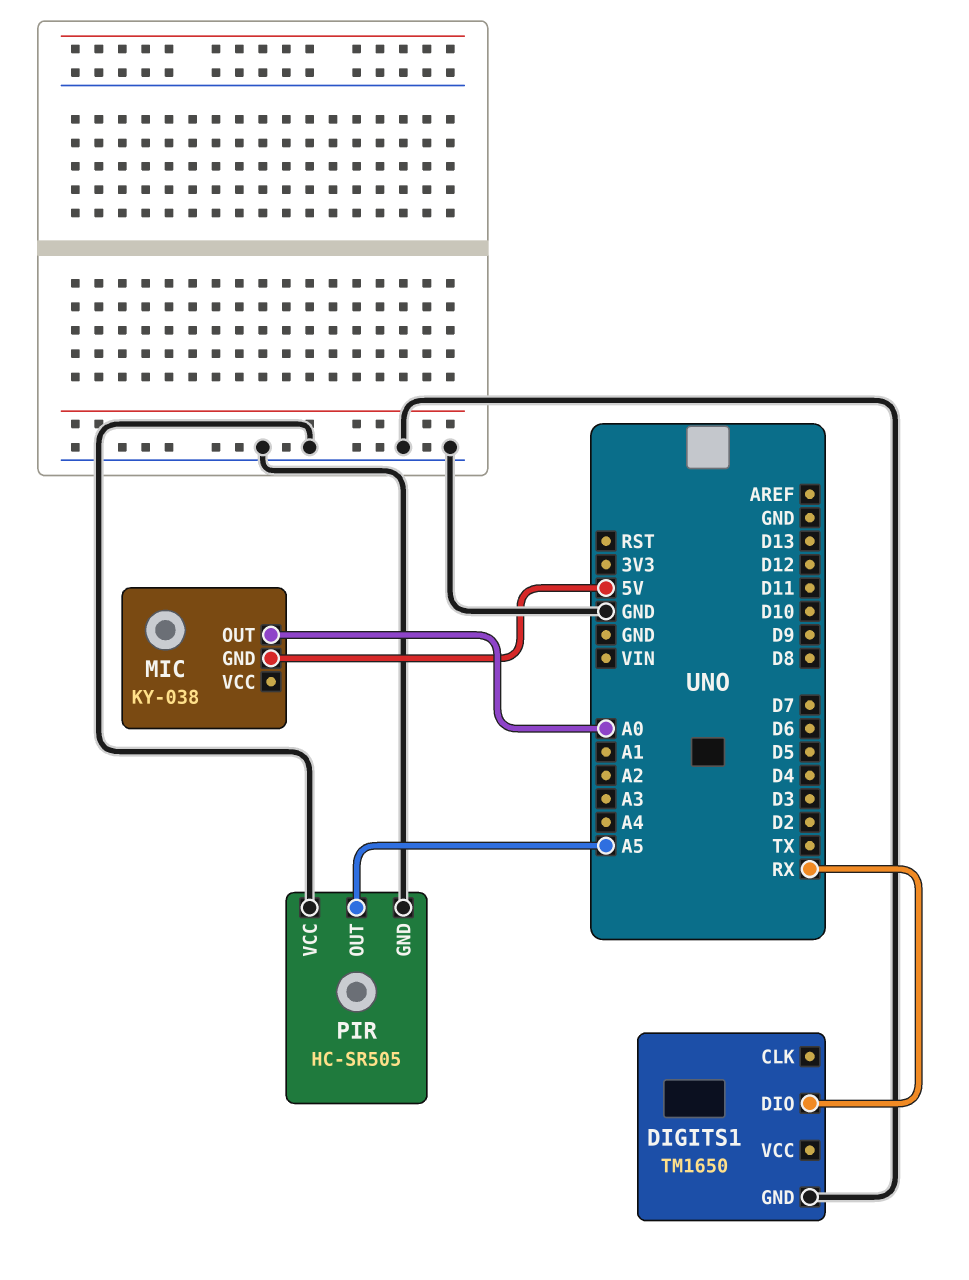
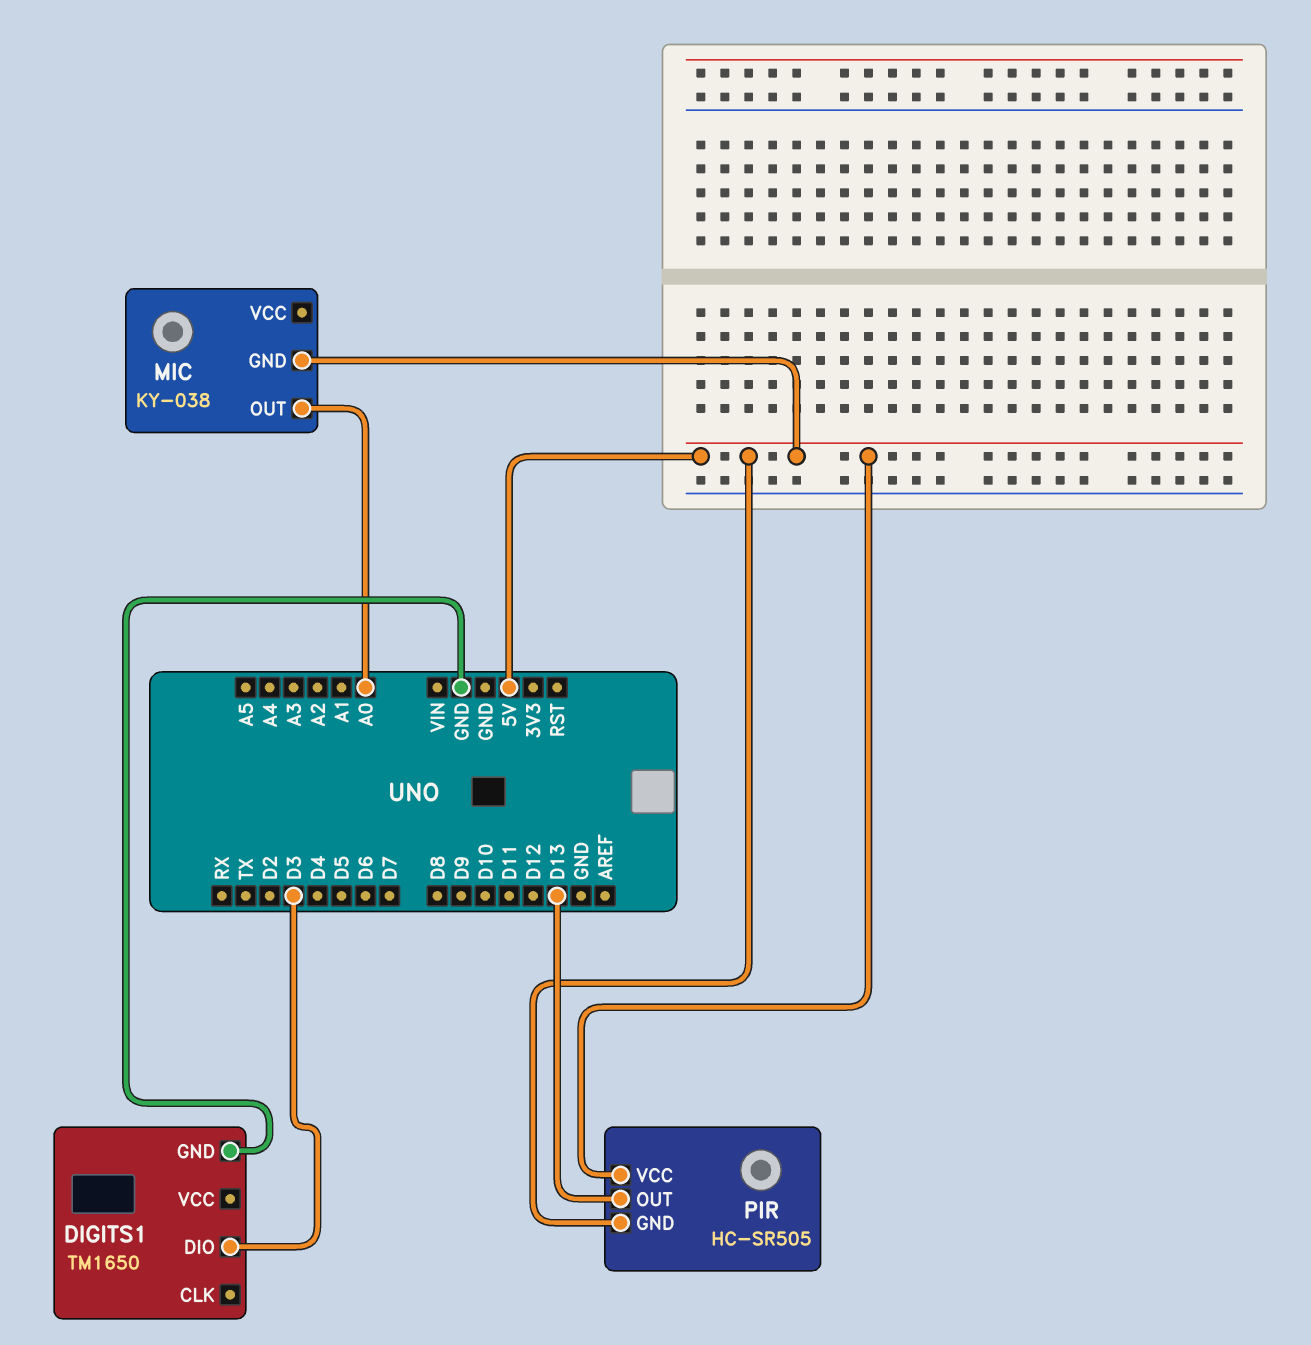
DIGITS1 pin DIO: RX -> D3
PIR pin GND: GND -> 5V
PIR pin OUT: A5 -> D13
PIR pin VCC: GND -> 5V

